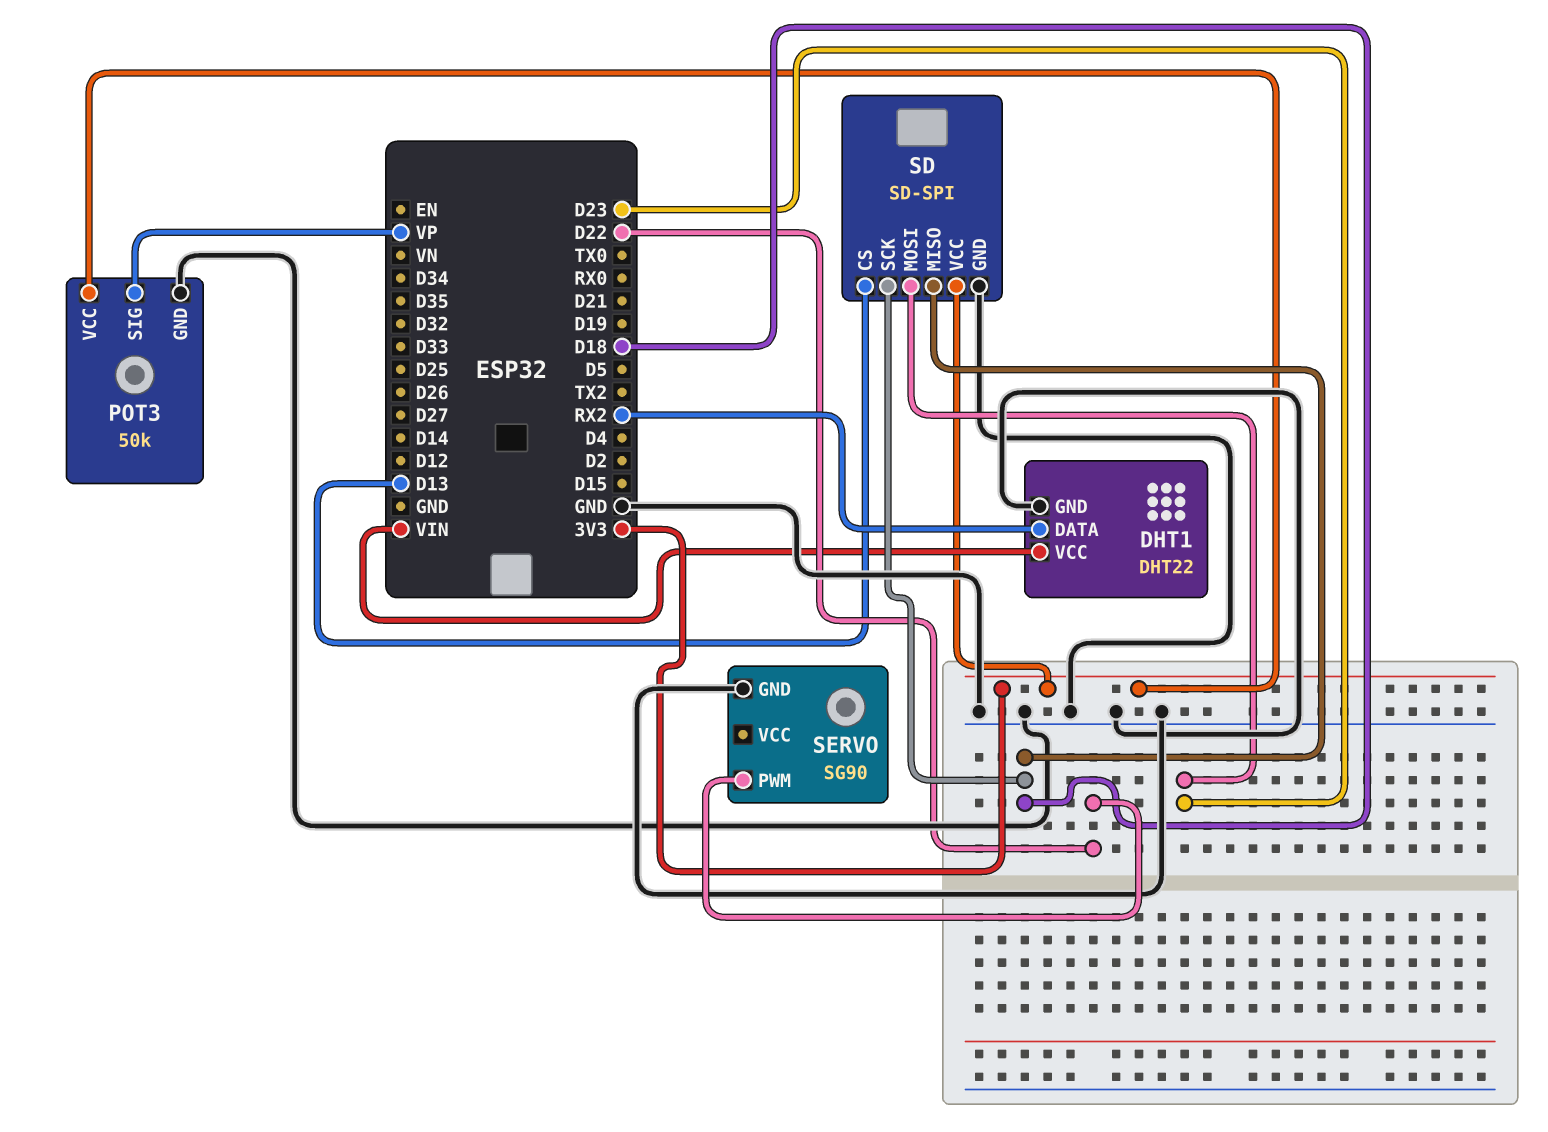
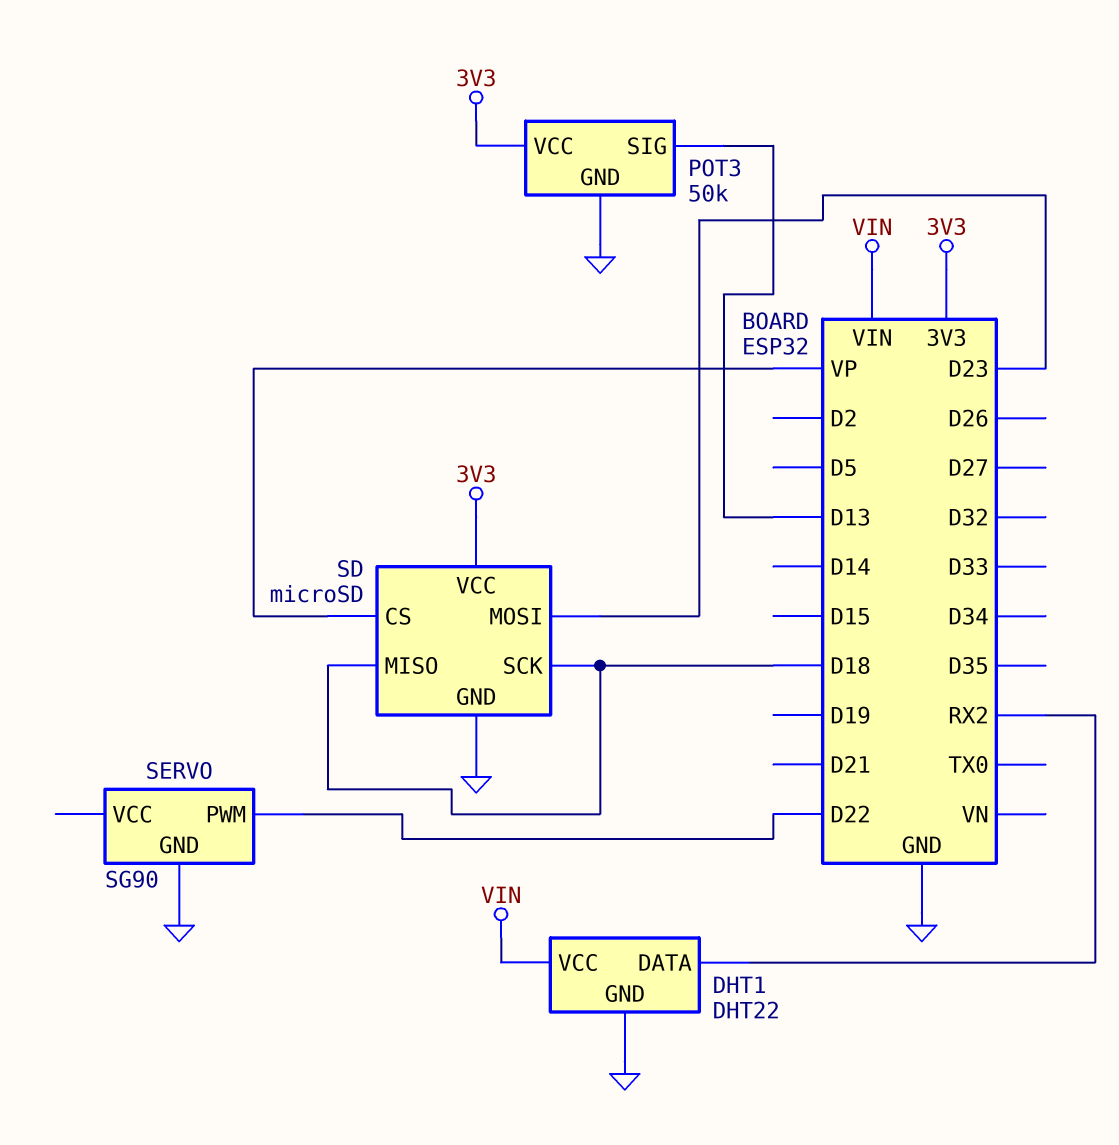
POT3 pin SIG: VP -> D13
SD: SD-SPI -> microSD
SD pin CS: D13 -> VP

